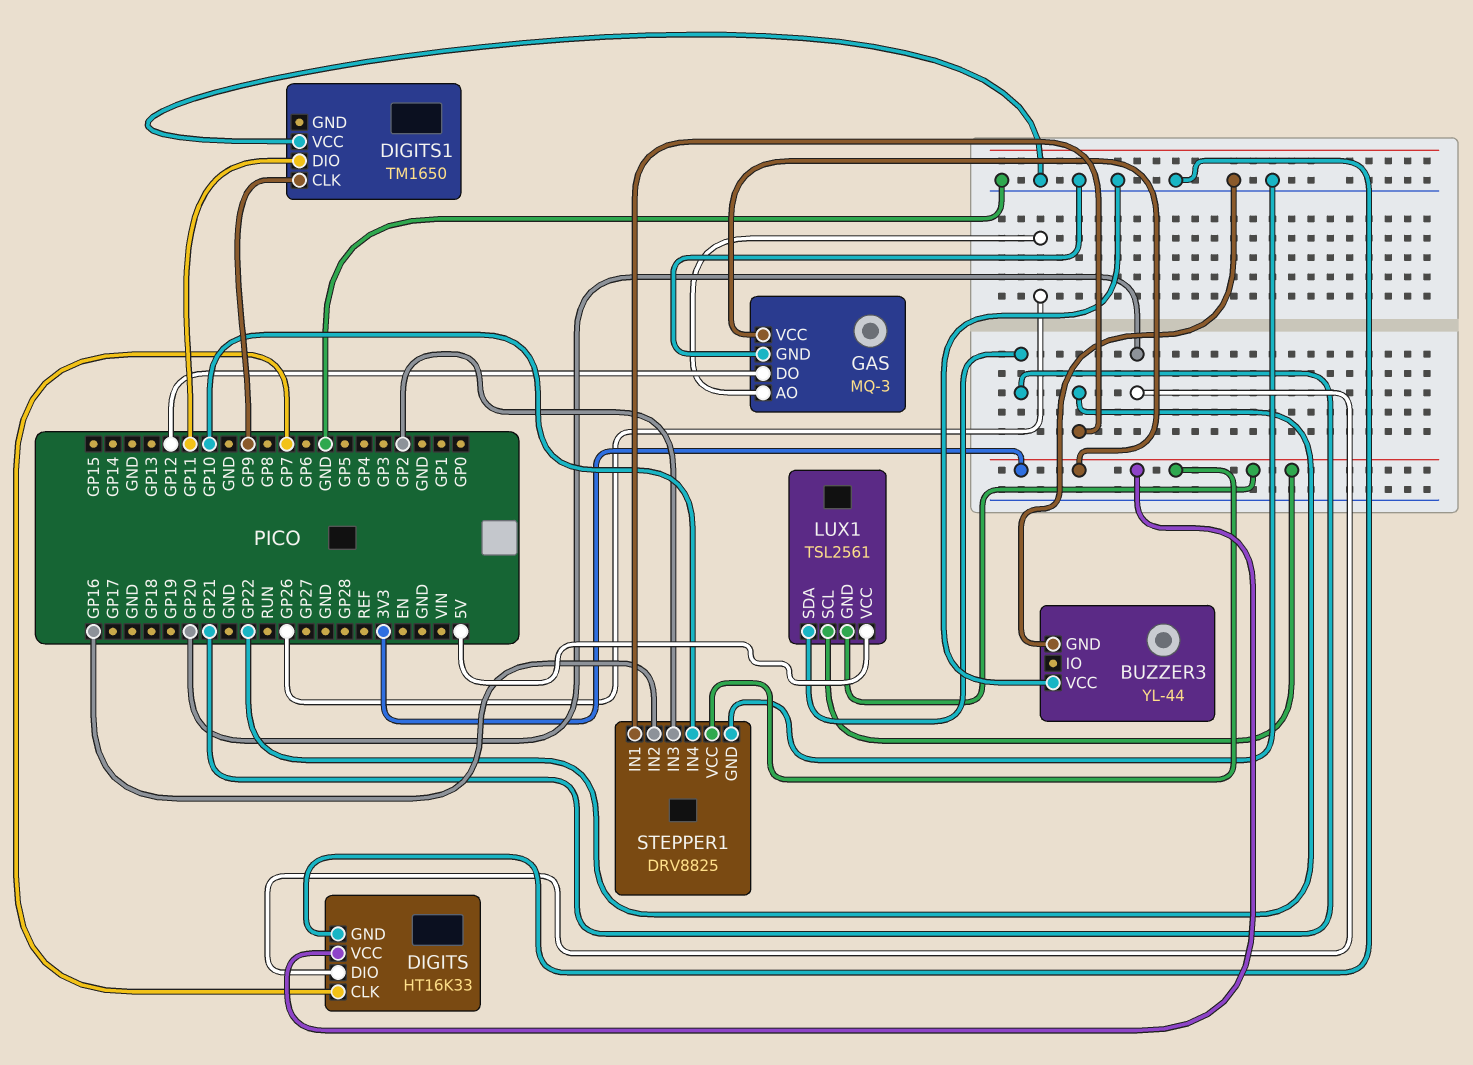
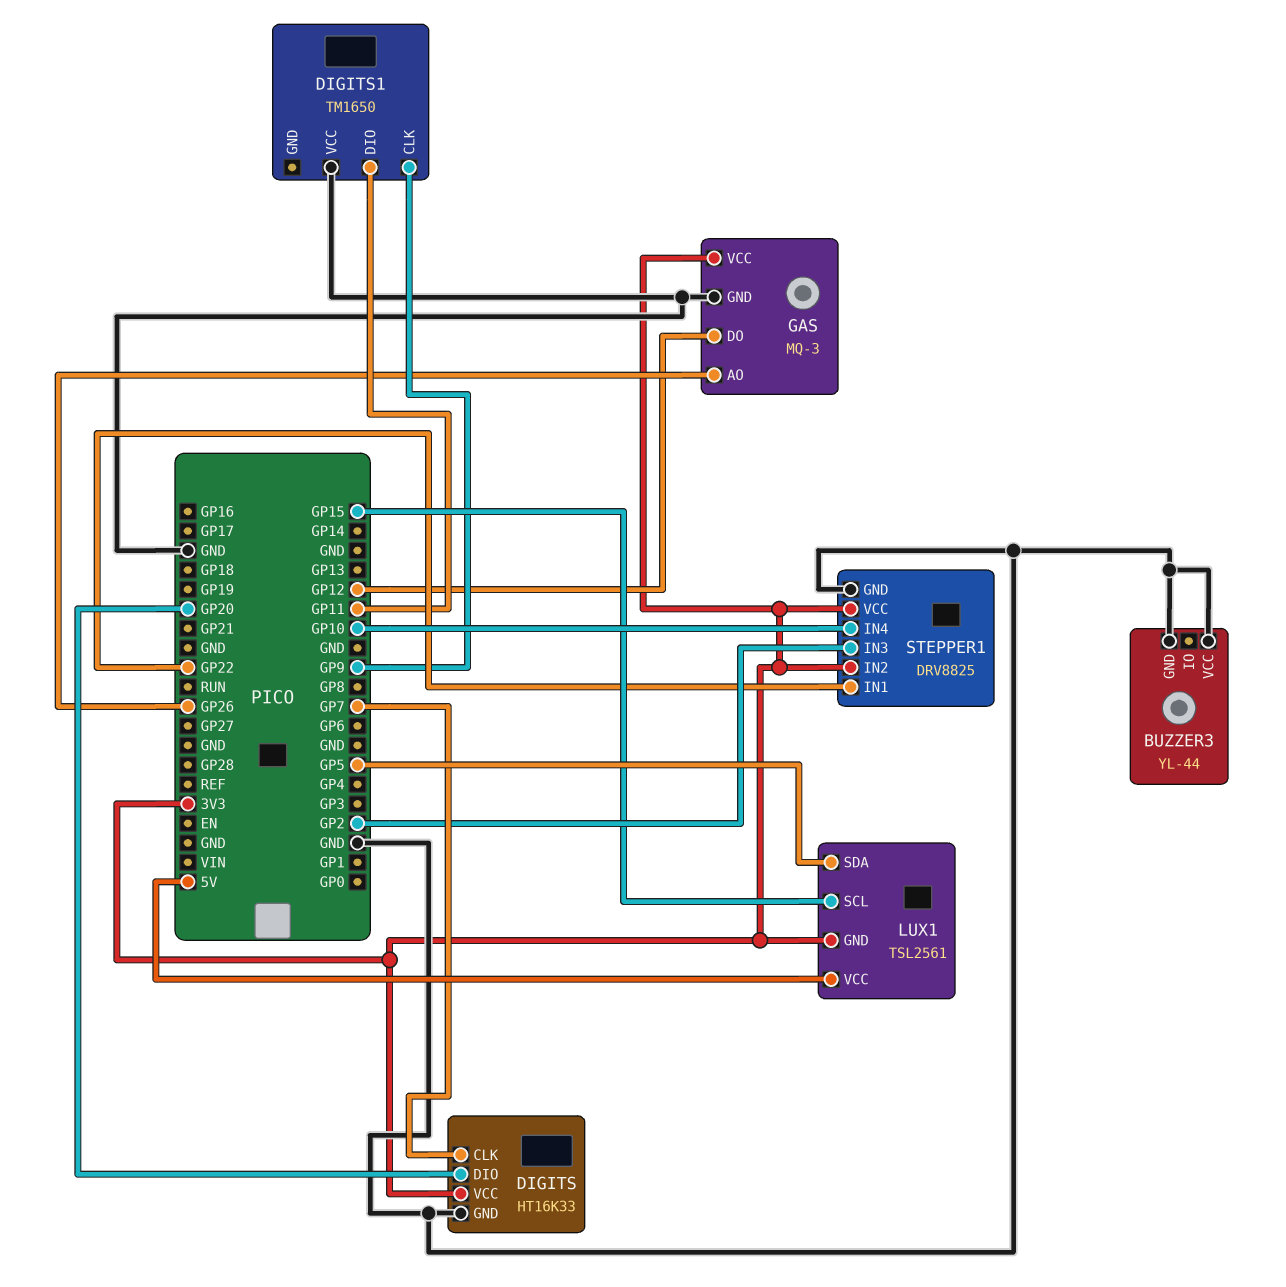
LUX1 pin SCL: 3V3 -> GP15
LUX1 pin SDA: GP21 -> GP5
STEPPER1 pin IN2: GP16 -> 3V3

